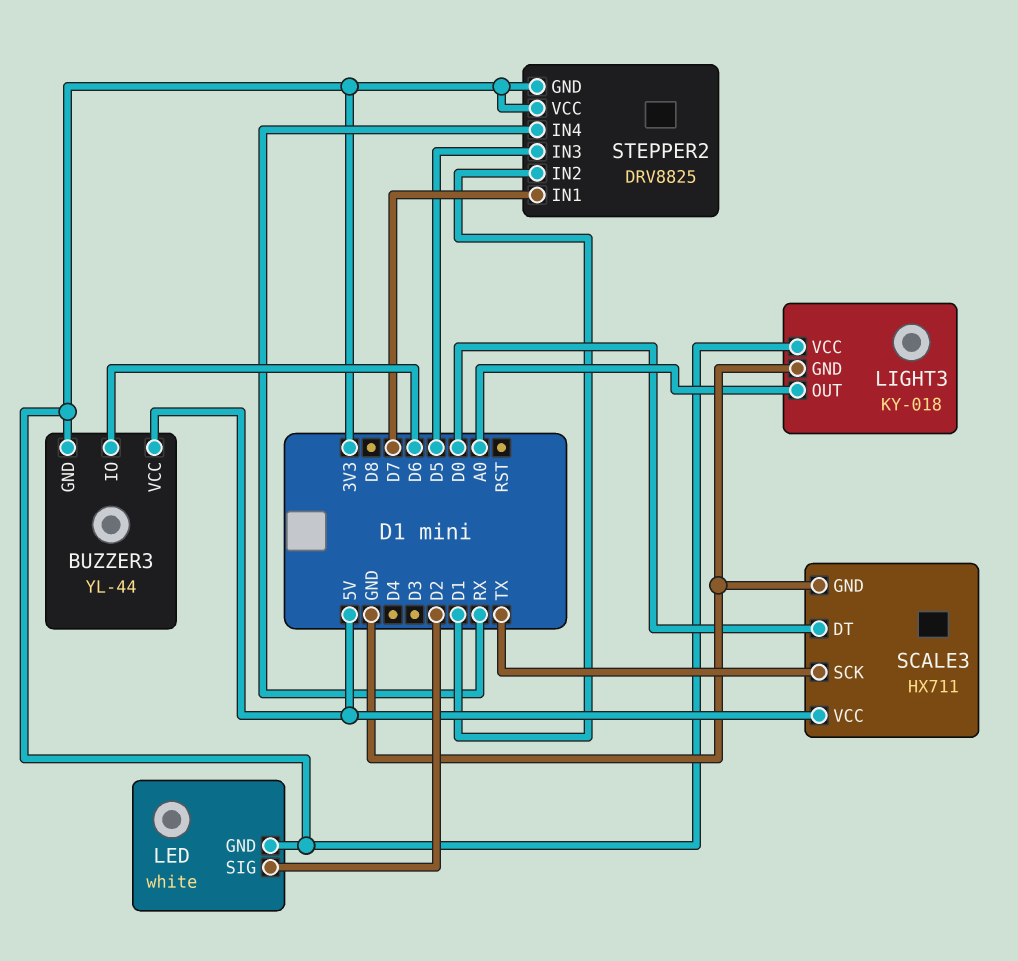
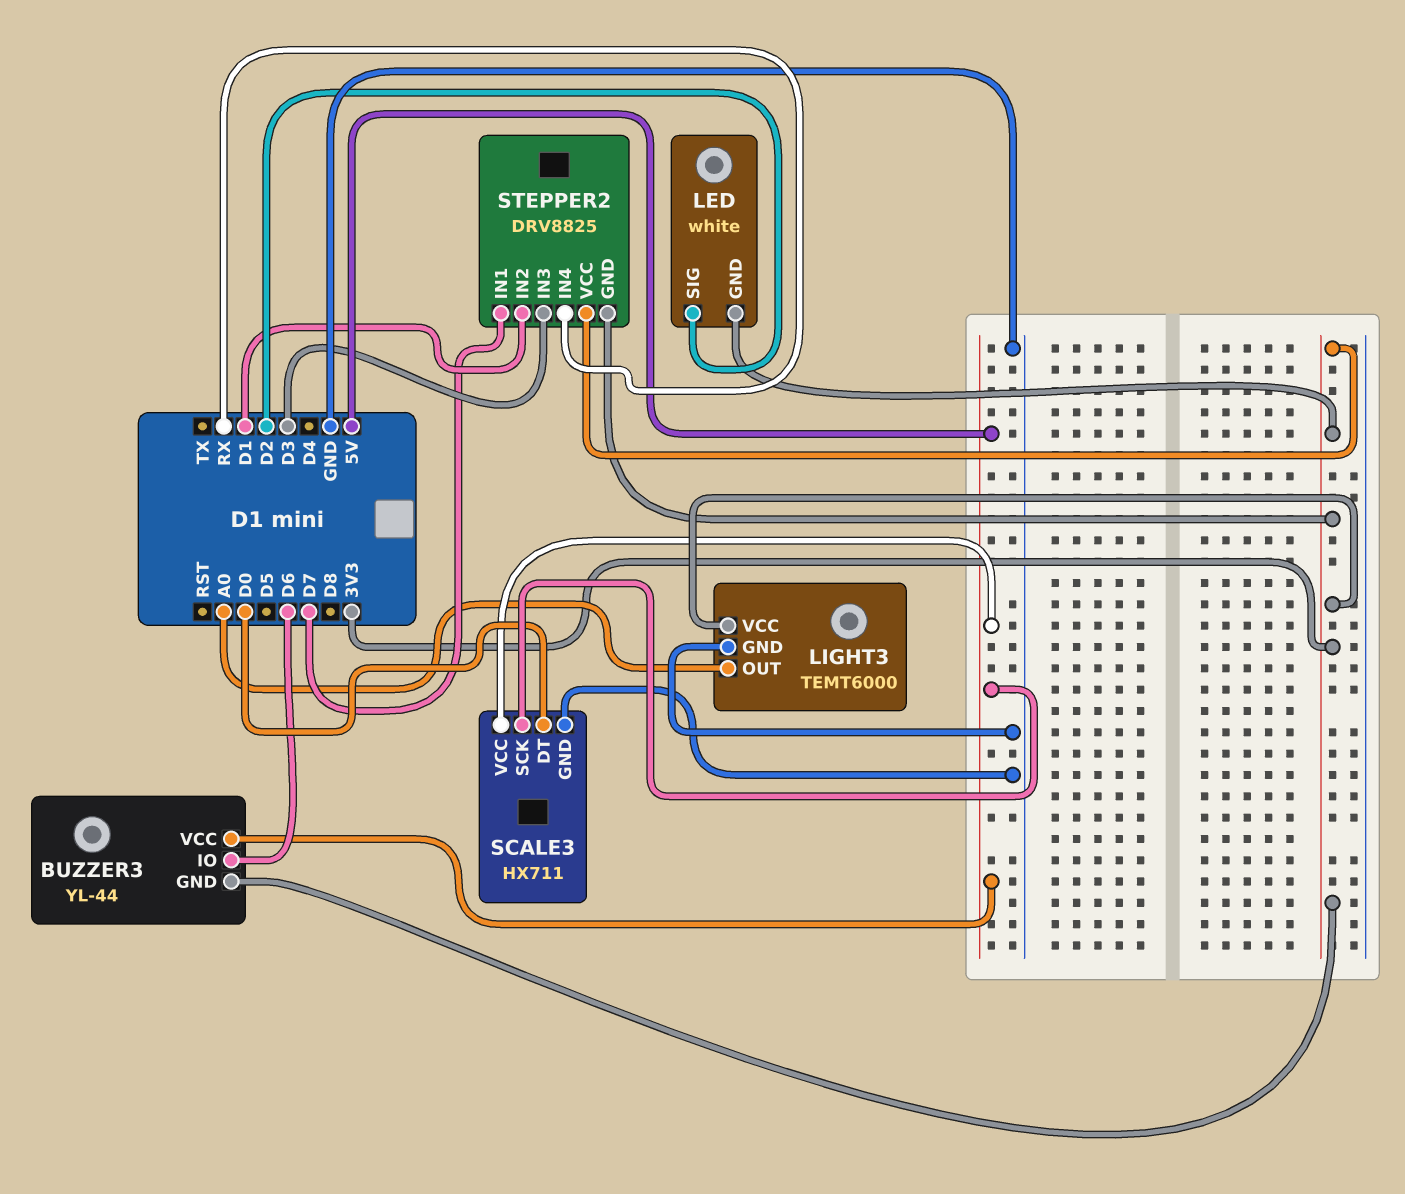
LIGHT3: KY-018 -> TEMT6000
SCALE3 pin SCK: TX -> 5V
STEPPER2 pin IN3: D5 -> D3

